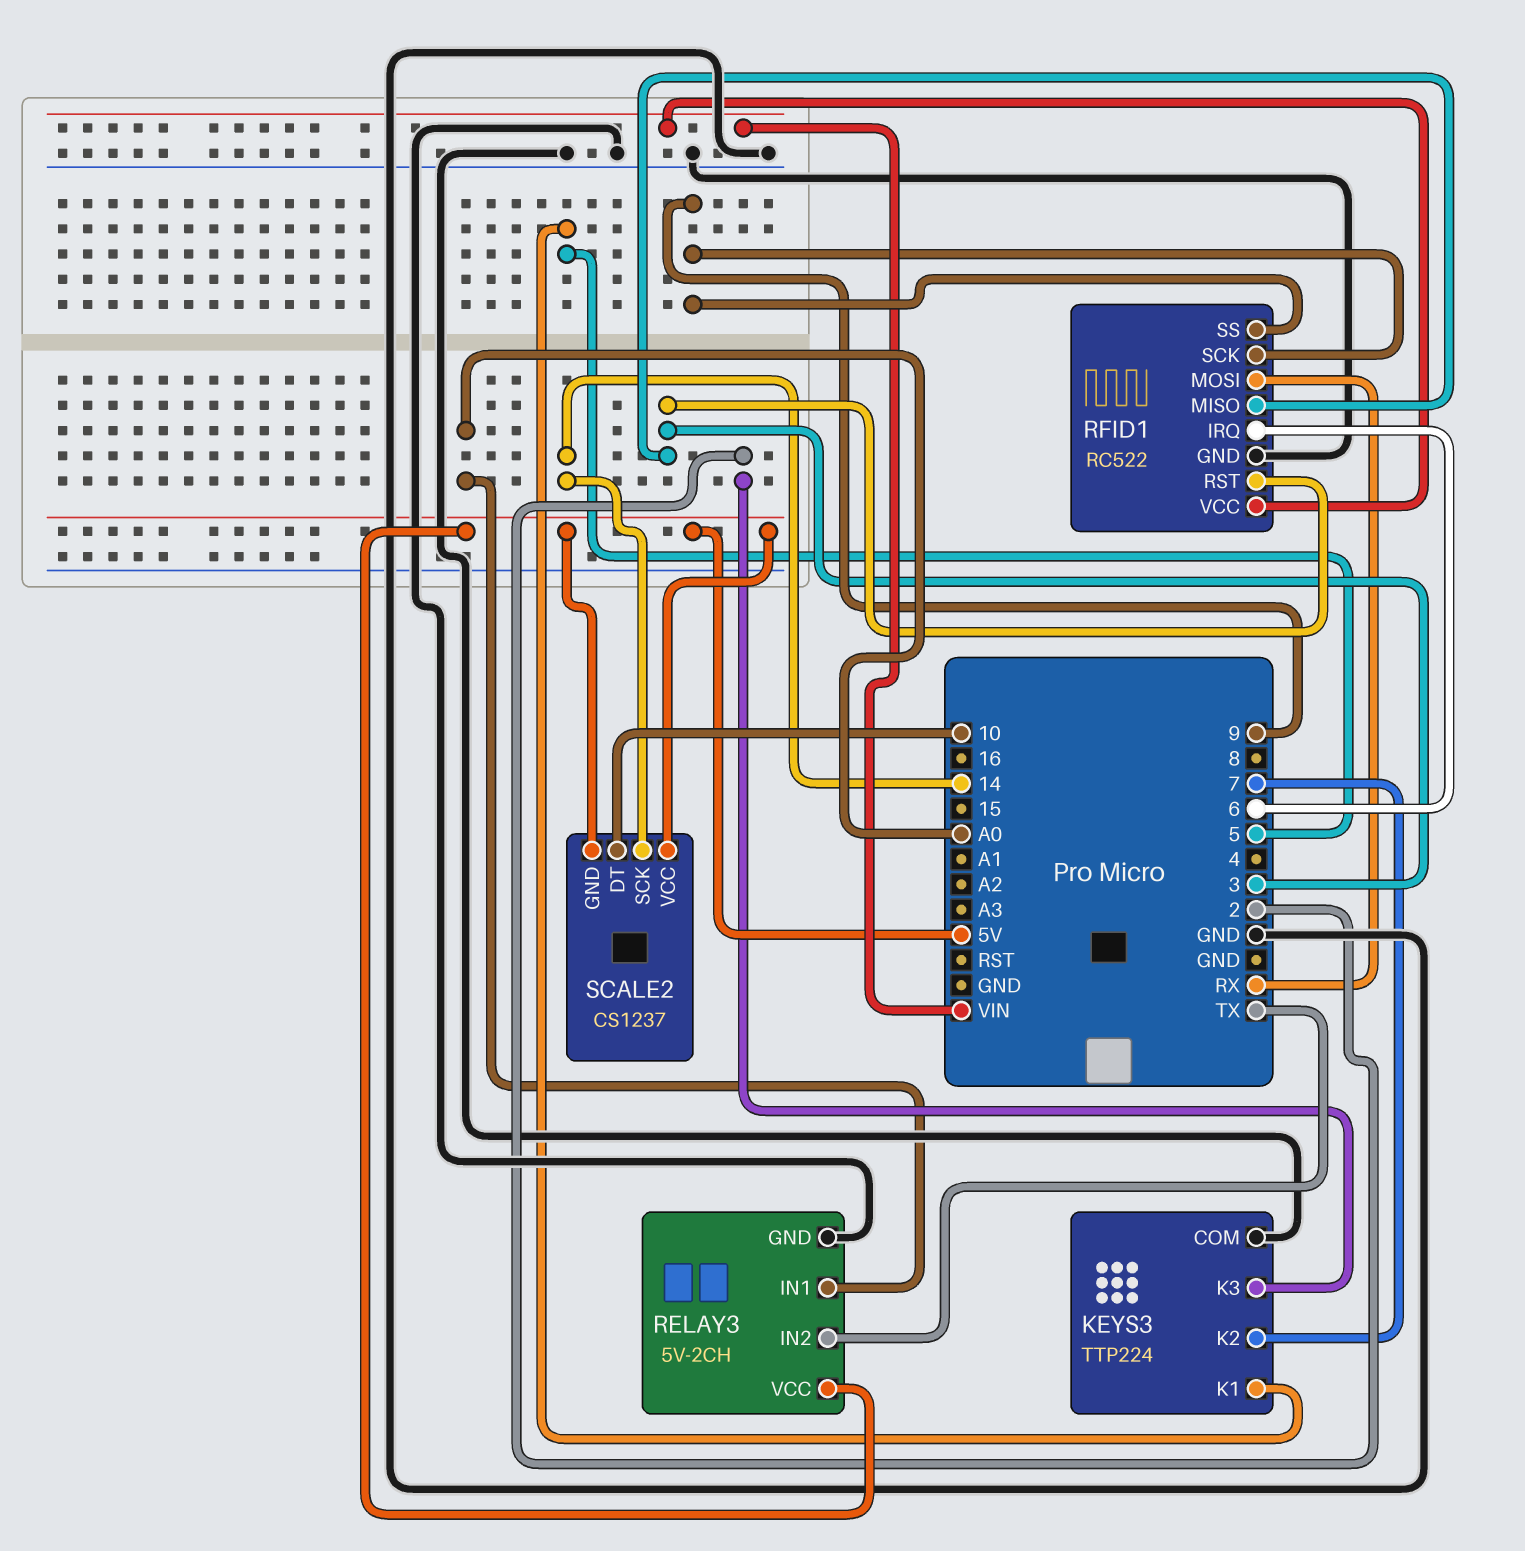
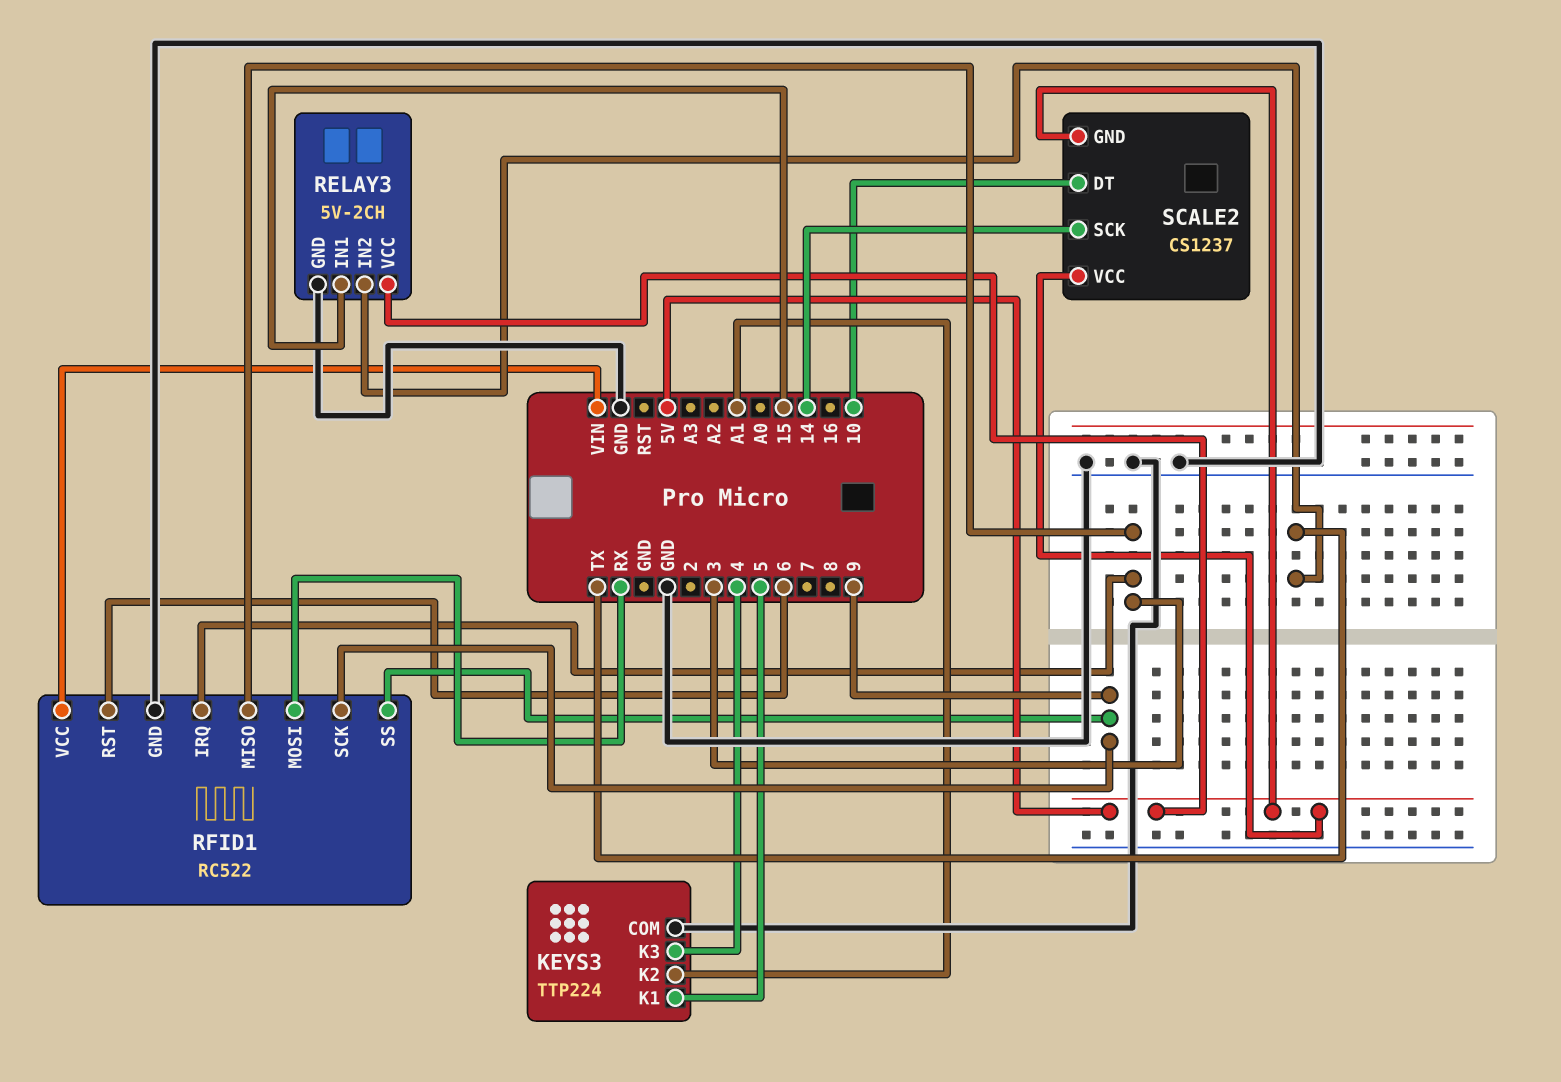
KEYS3 pin K2: 7 -> A1
KEYS3 pin K3: 2 -> 4
RELAY3 pin IN1: A0 -> 15
RFID1 pin IRQ: 6 -> 3
RFID1 pin RST: 3 -> 6

